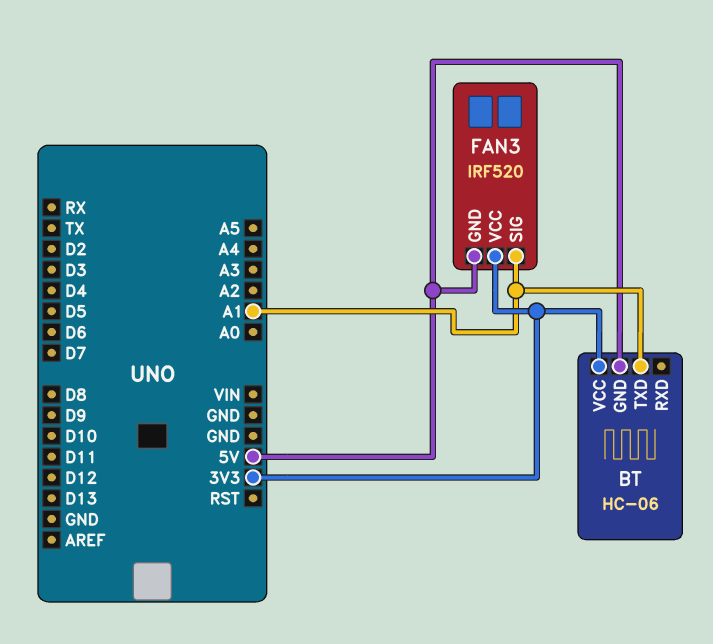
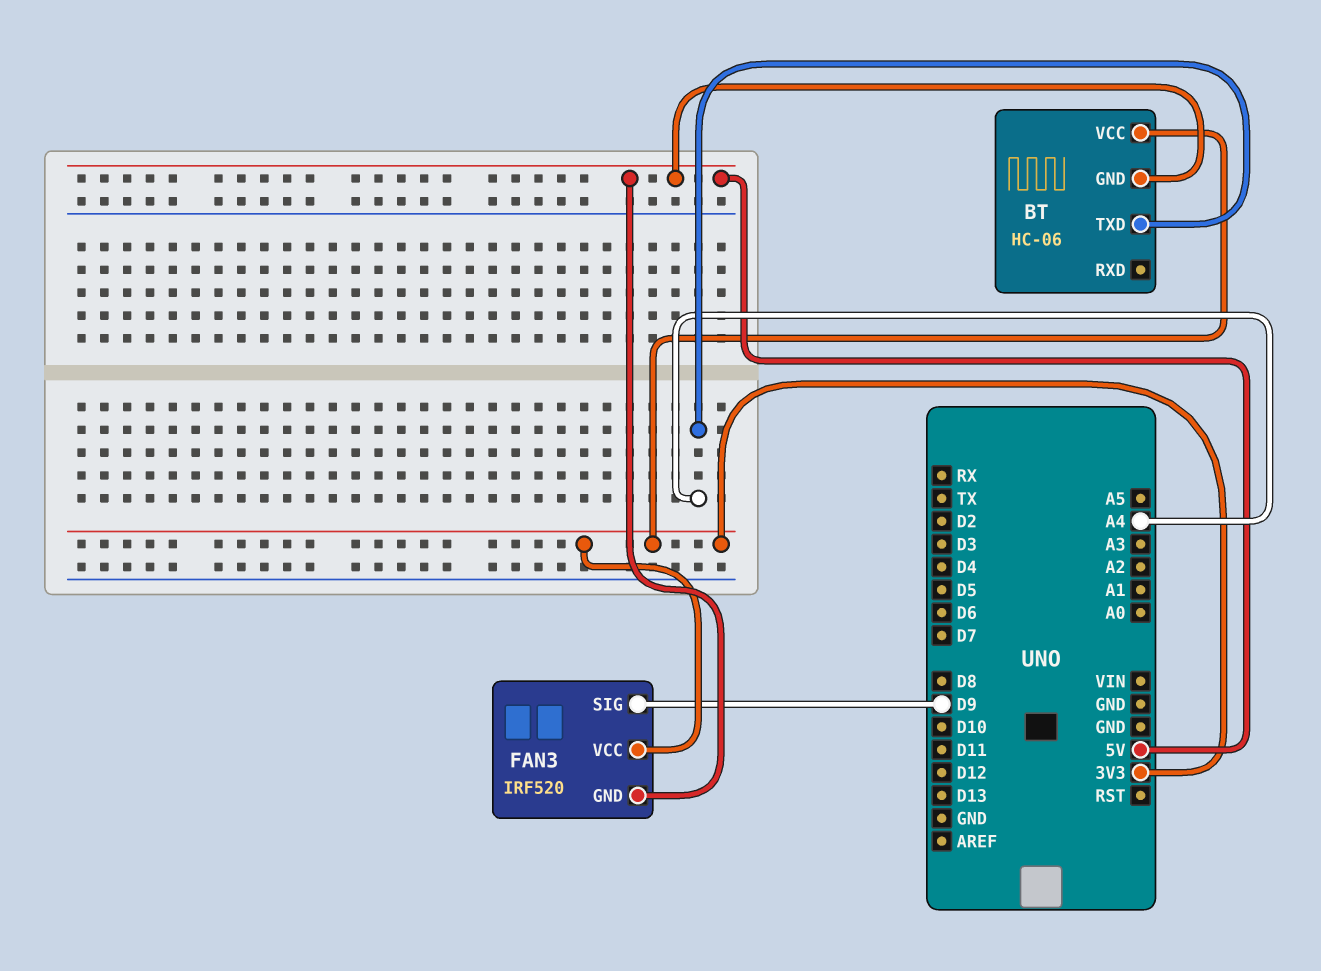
BT pin TXD: A1 -> A4
FAN3 pin SIG: A1 -> D9

